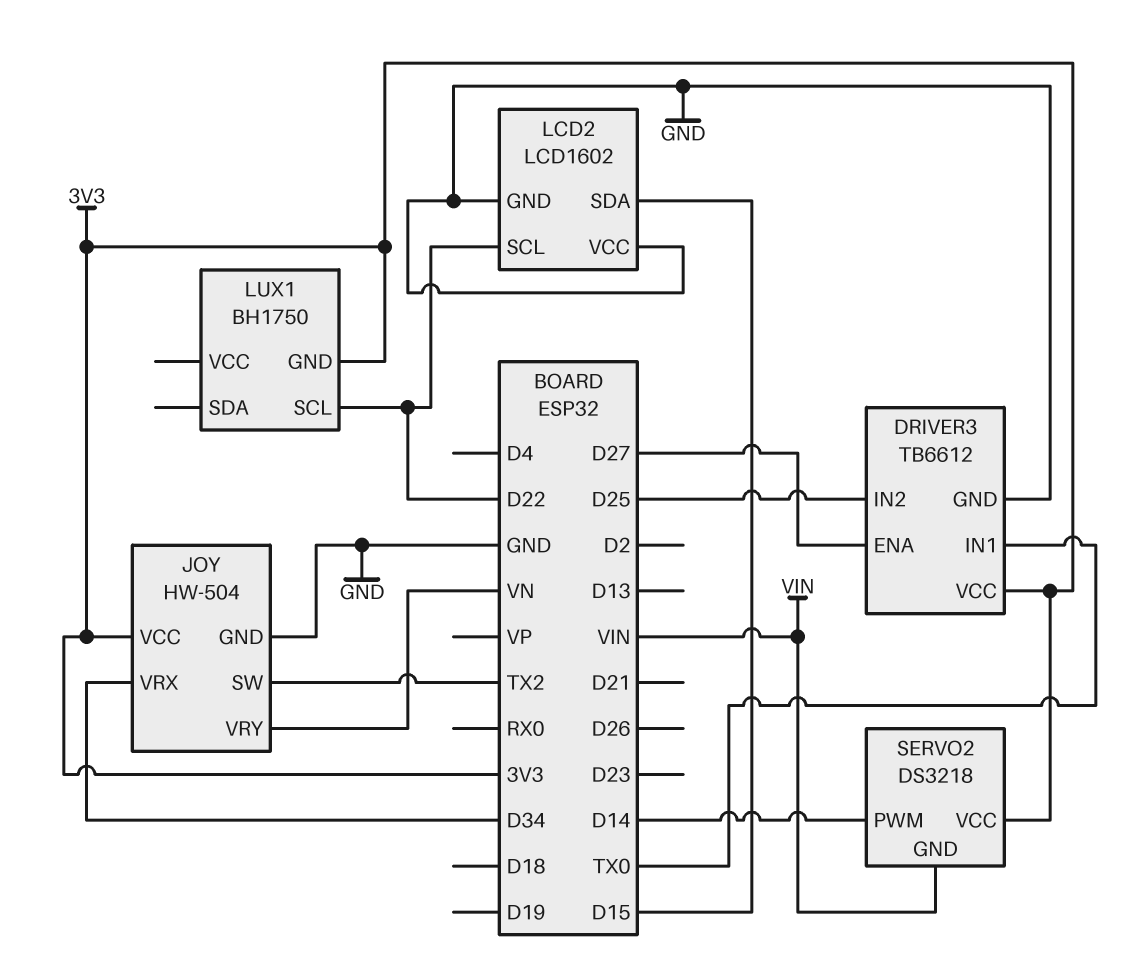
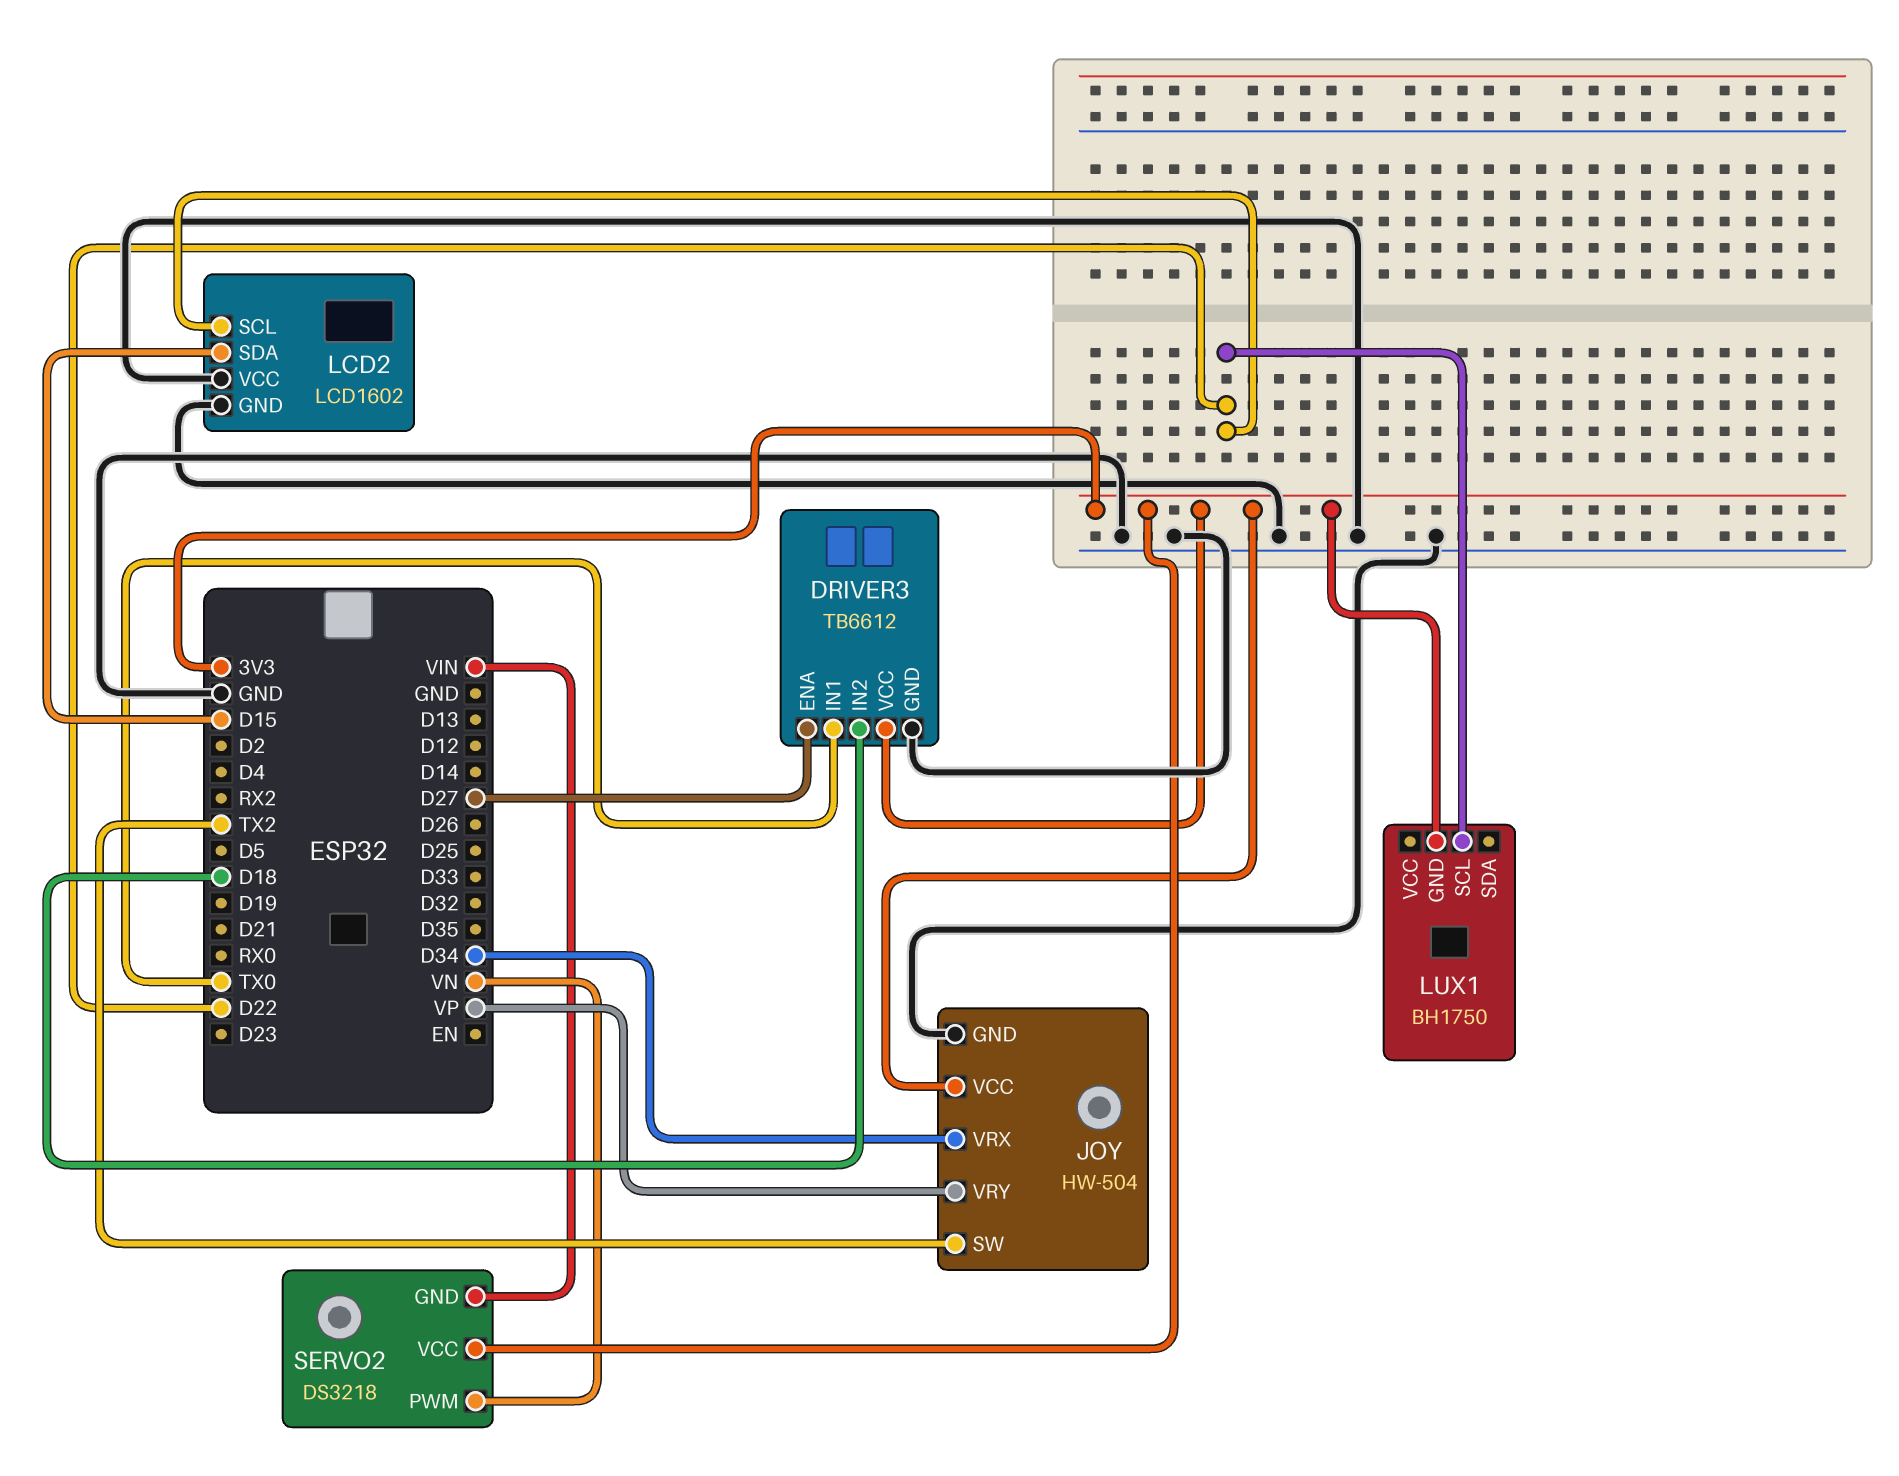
DRIVER3 pin IN2: D25 -> D18
JOY pin VRY: VN -> VP
SERVO2 pin PWM: D14 -> VN

